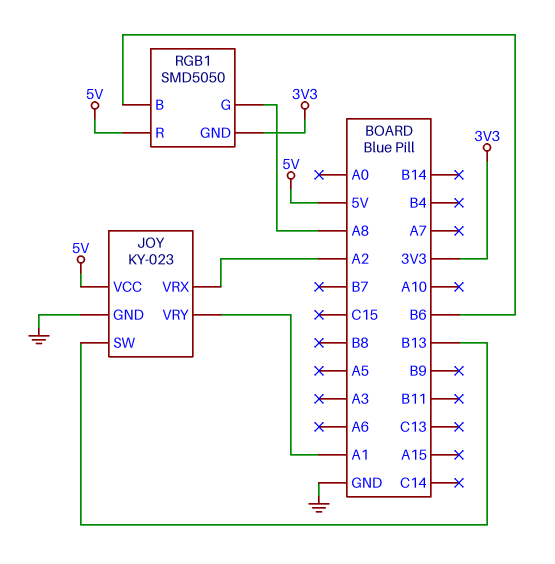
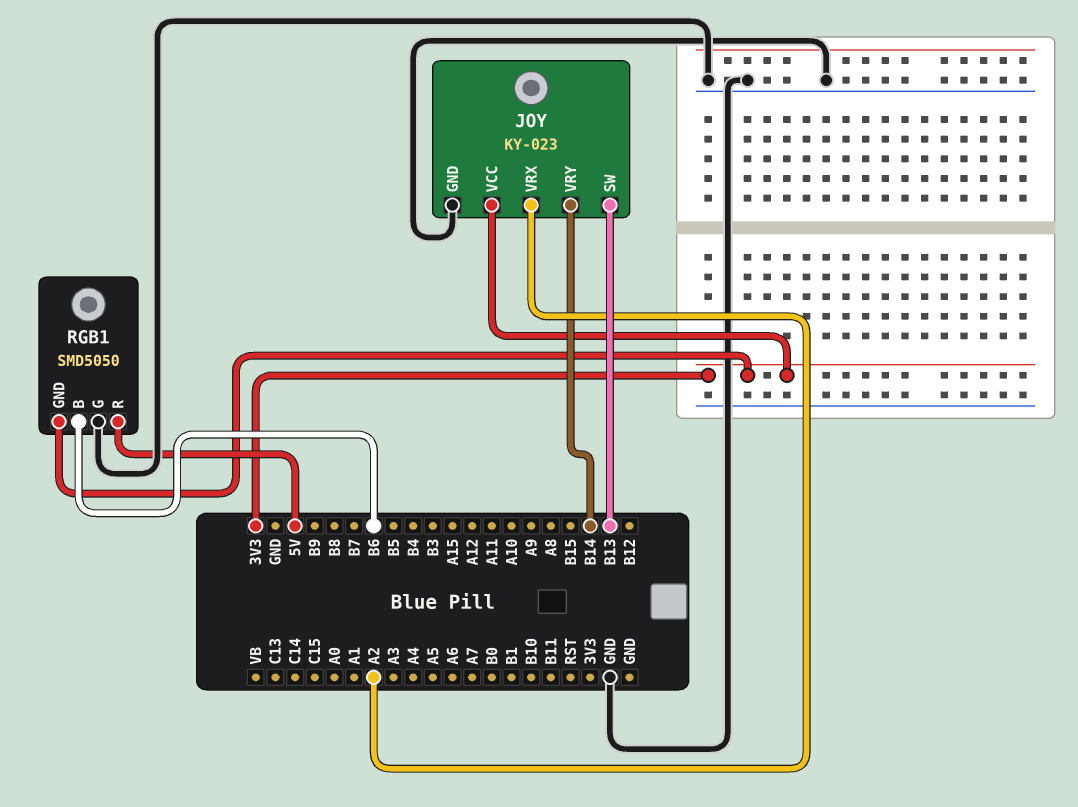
JOY pin VCC: 5V -> 3V3
JOY pin VRY: A1 -> B14
RGB1 pin G: A8 -> GND

